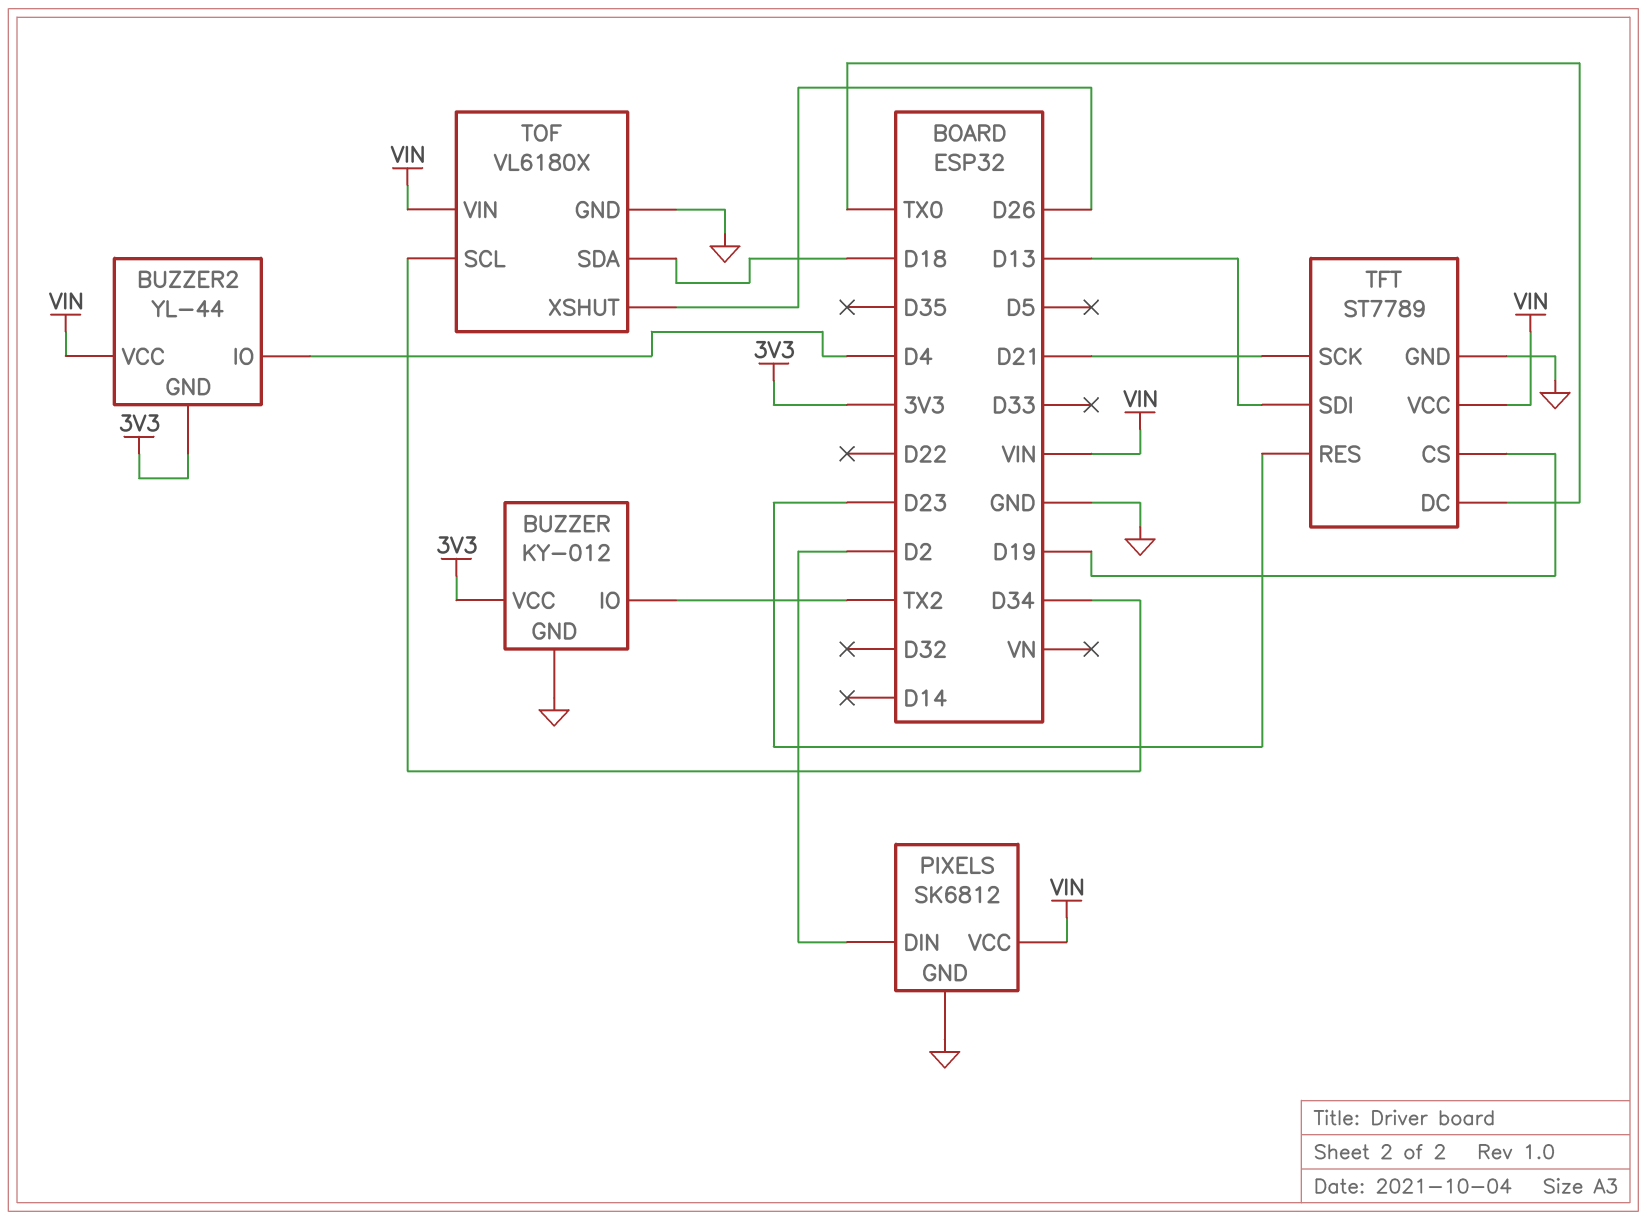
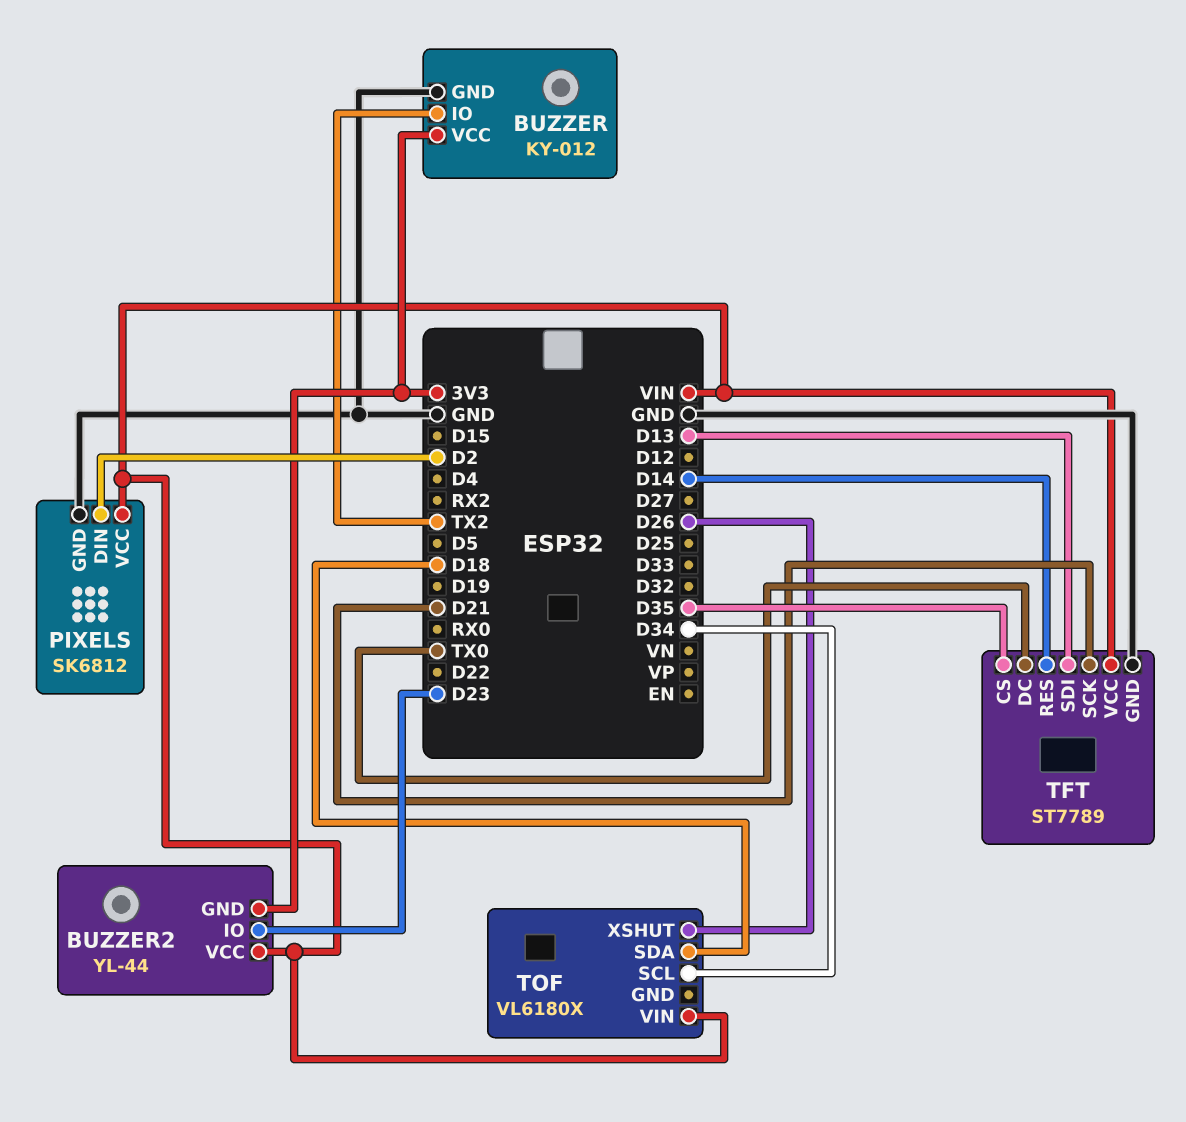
BUZZER2 pin IO: D4 -> D23
TFT pin CS: D19 -> D35
TFT pin RES: D23 -> D14
TOF pin GND: GND -> none

